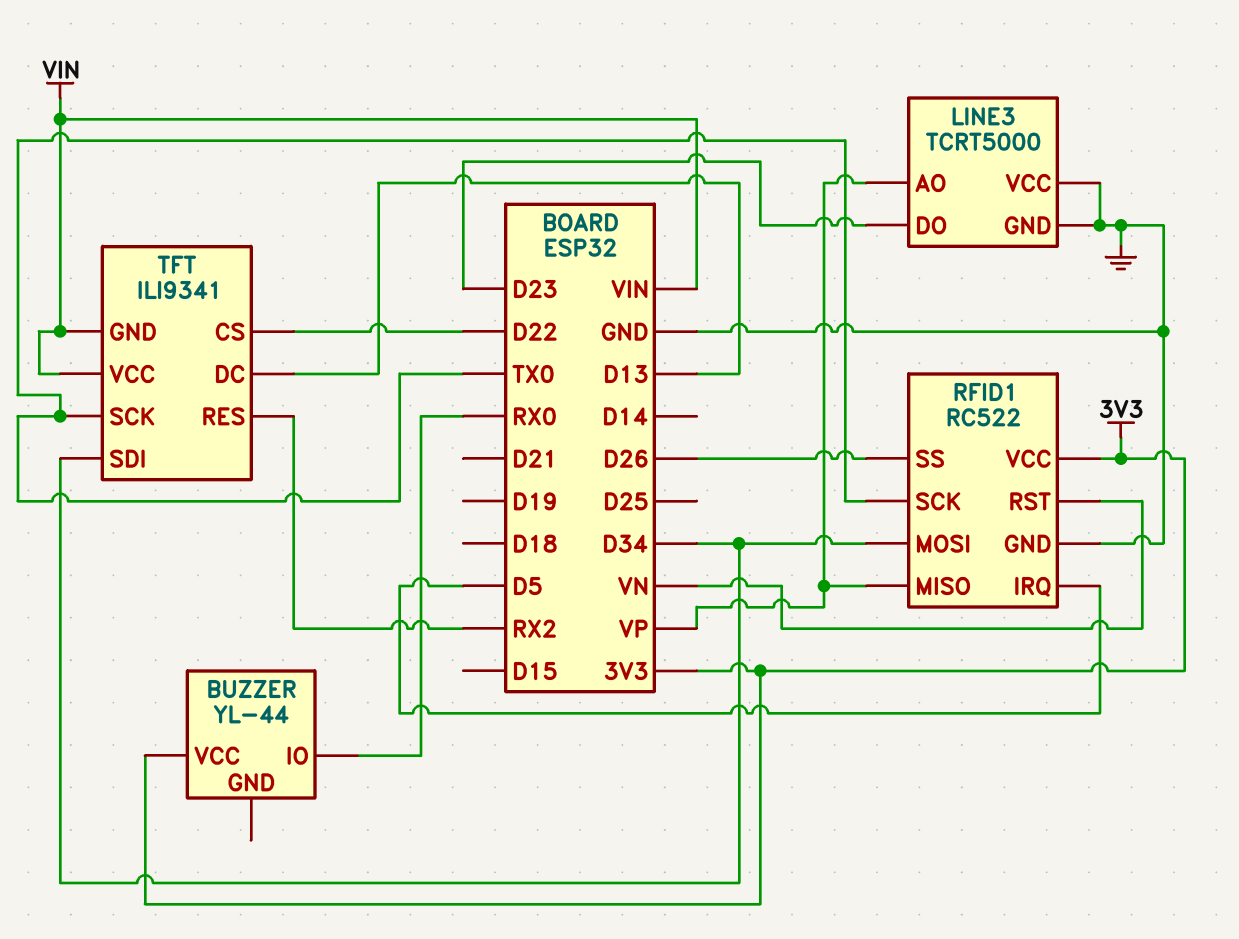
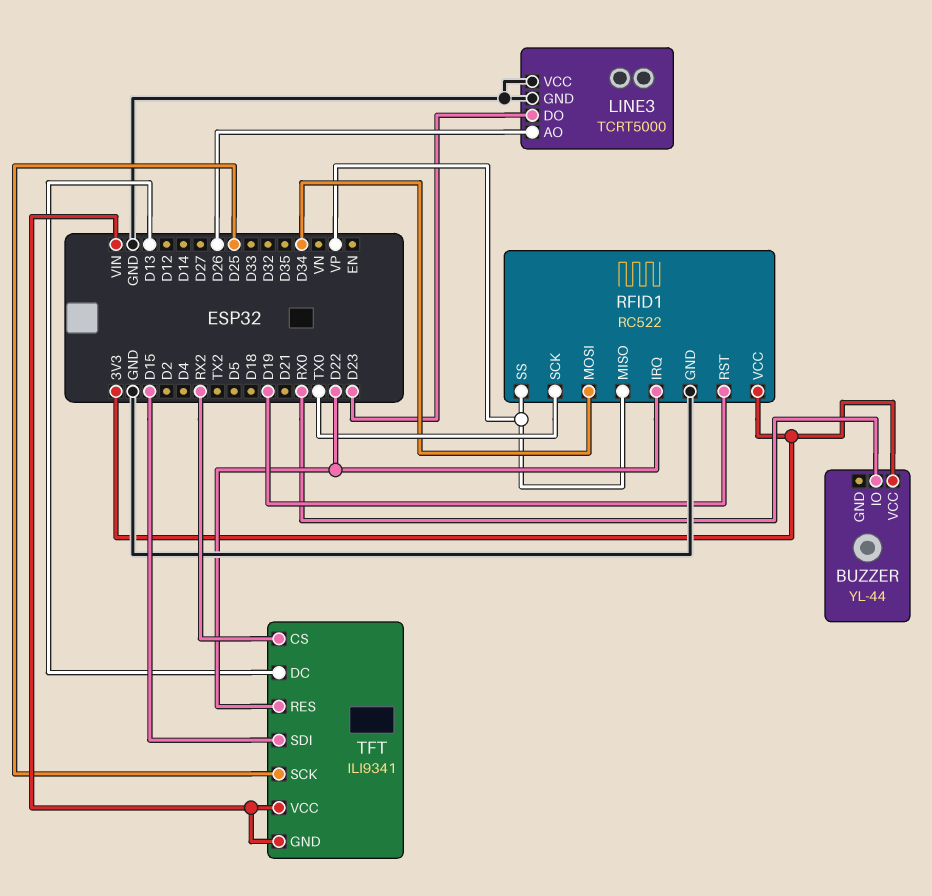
LINE3 pin AO: VP -> D26
RFID1 pin IRQ: D5 -> D22
RFID1 pin RST: VN -> D19
RFID1 pin SS: D26 -> VP
TFT pin CS: D22 -> RX2
TFT pin RES: RX2 -> D22
TFT pin SCK: TX0 -> D25
TFT pin SDI: D34 -> D15

